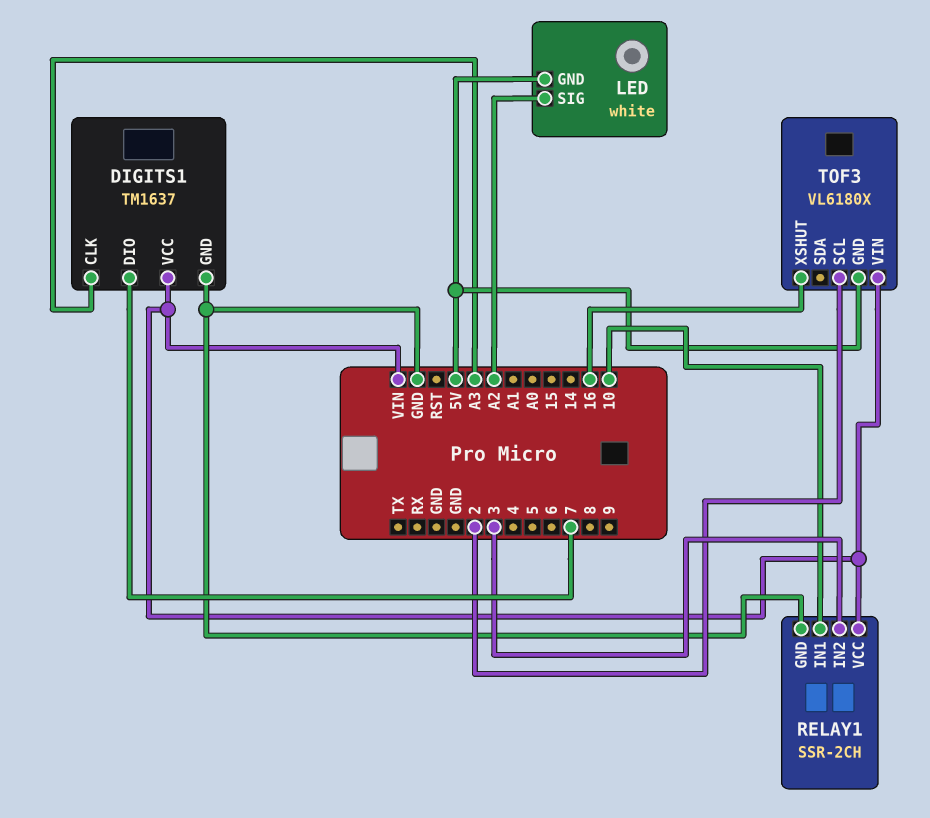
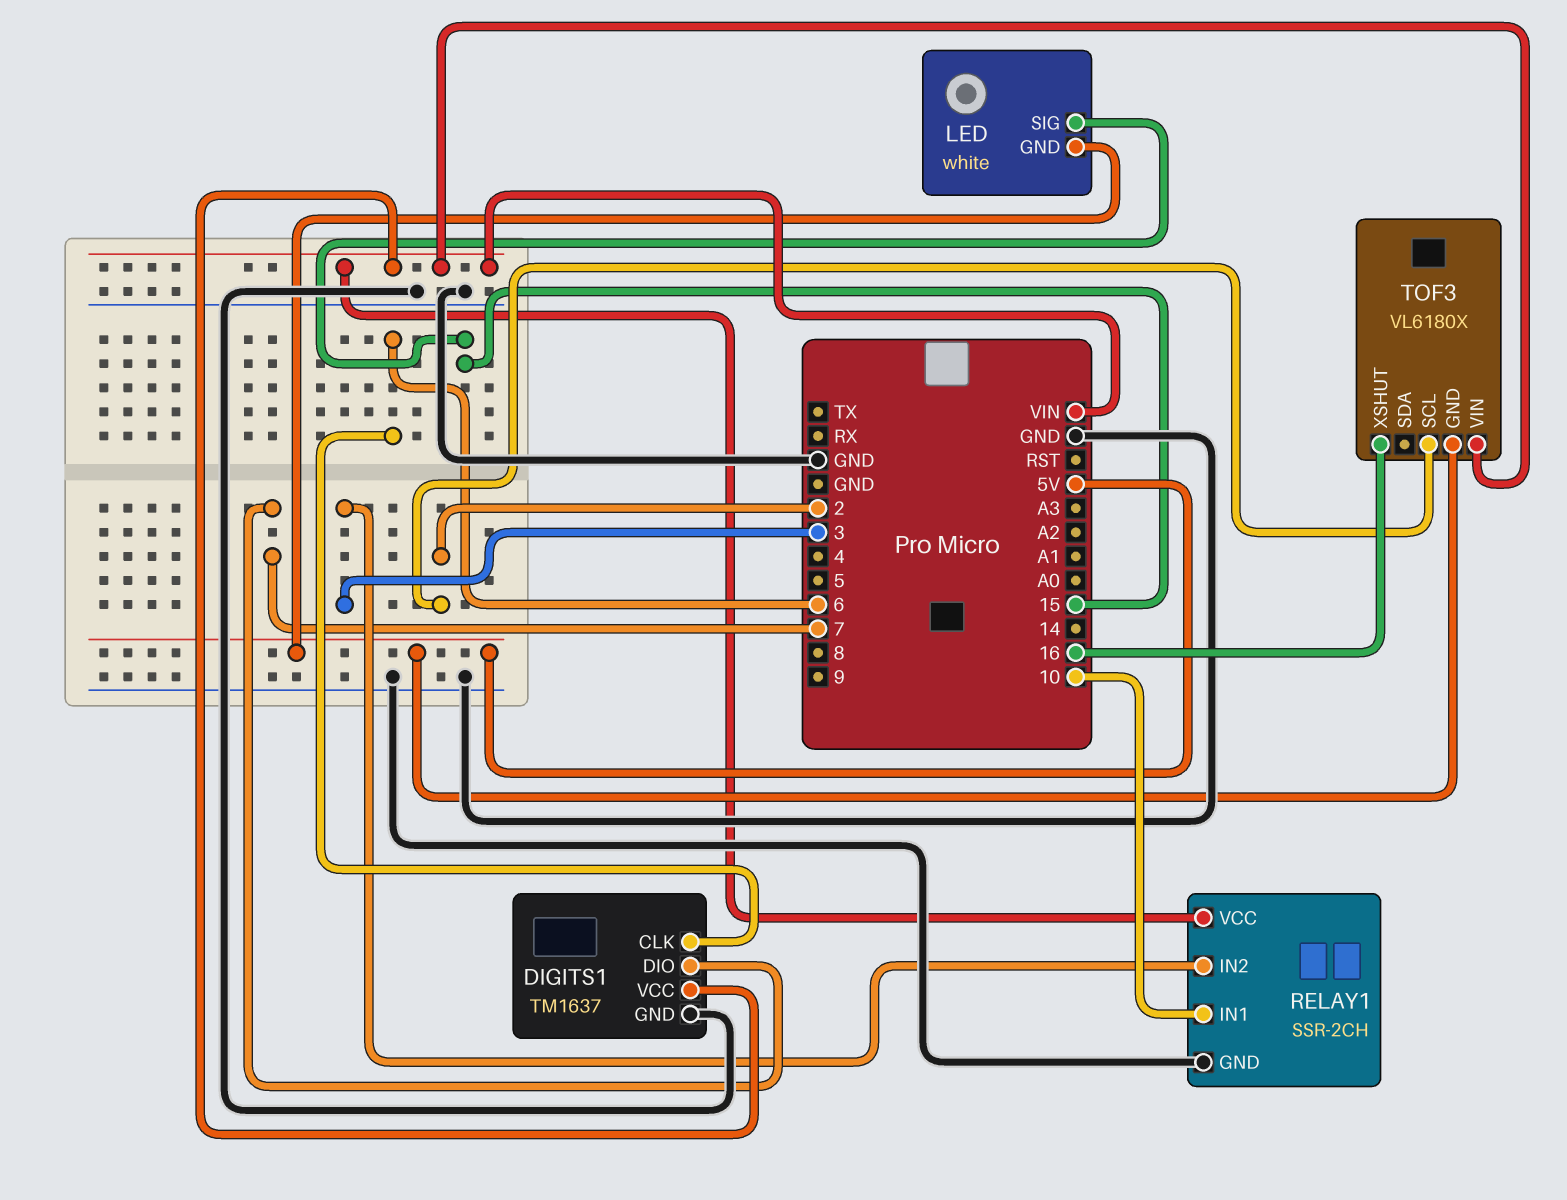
DIGITS1 pin CLK: A3 -> 6
LED pin SIG: A2 -> 15

